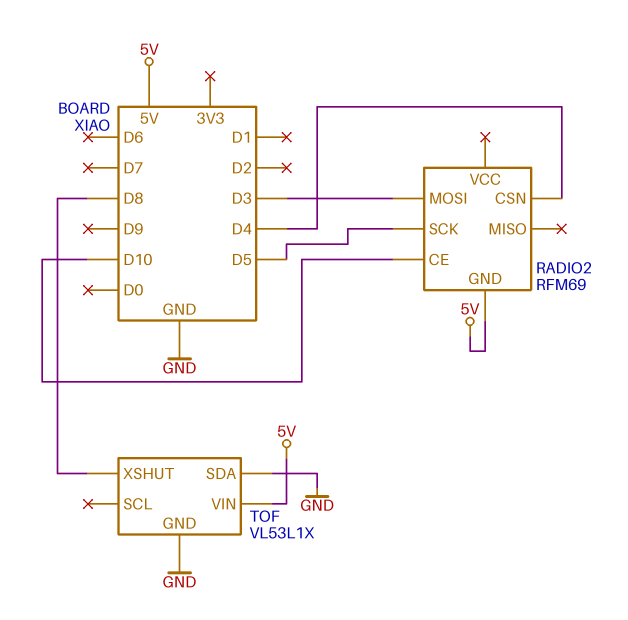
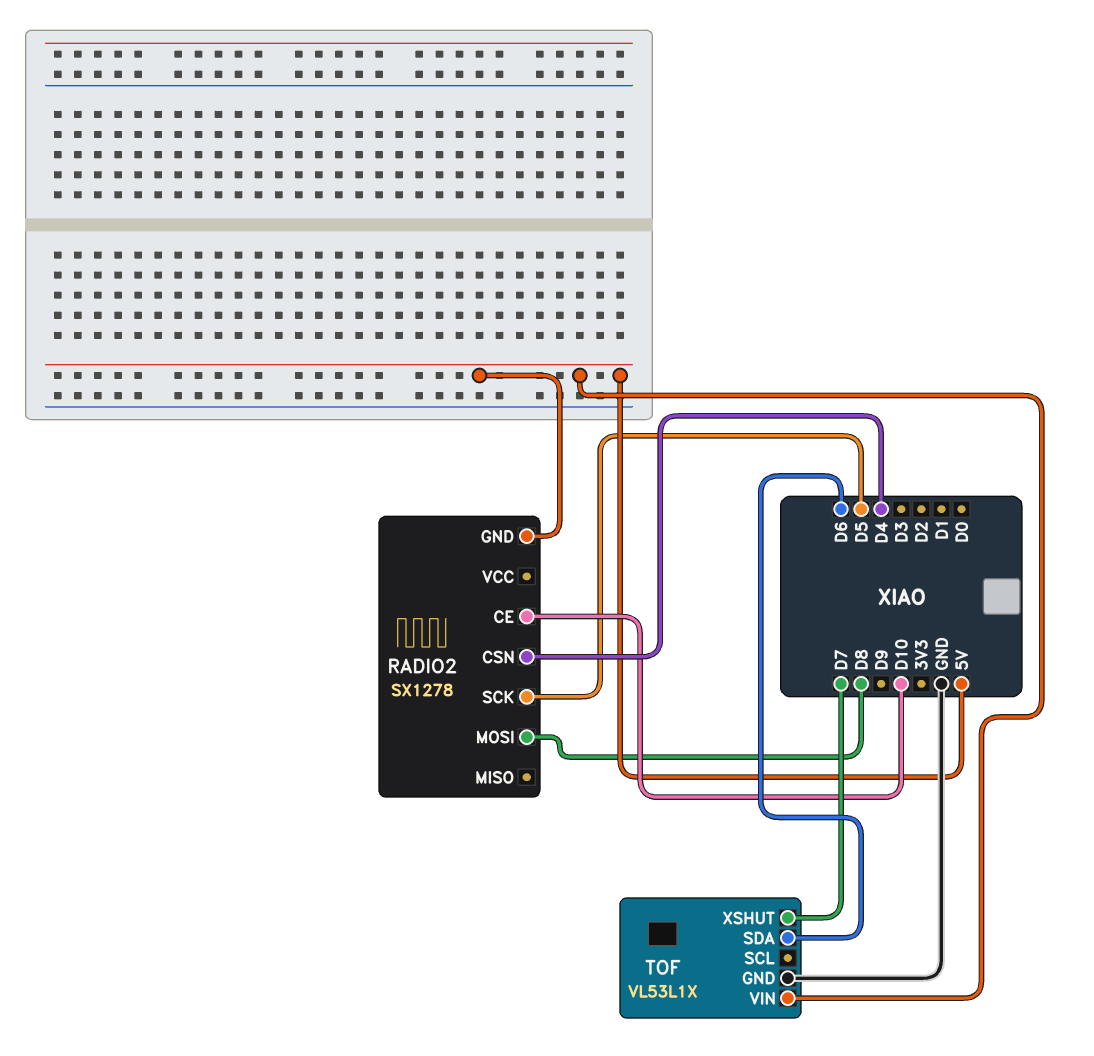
RADIO2: RFM69 -> SX1278
RADIO2 pin MOSI: D3 -> D8
TOF pin SDA: GND -> D6
TOF pin XSHUT: D8 -> D7

